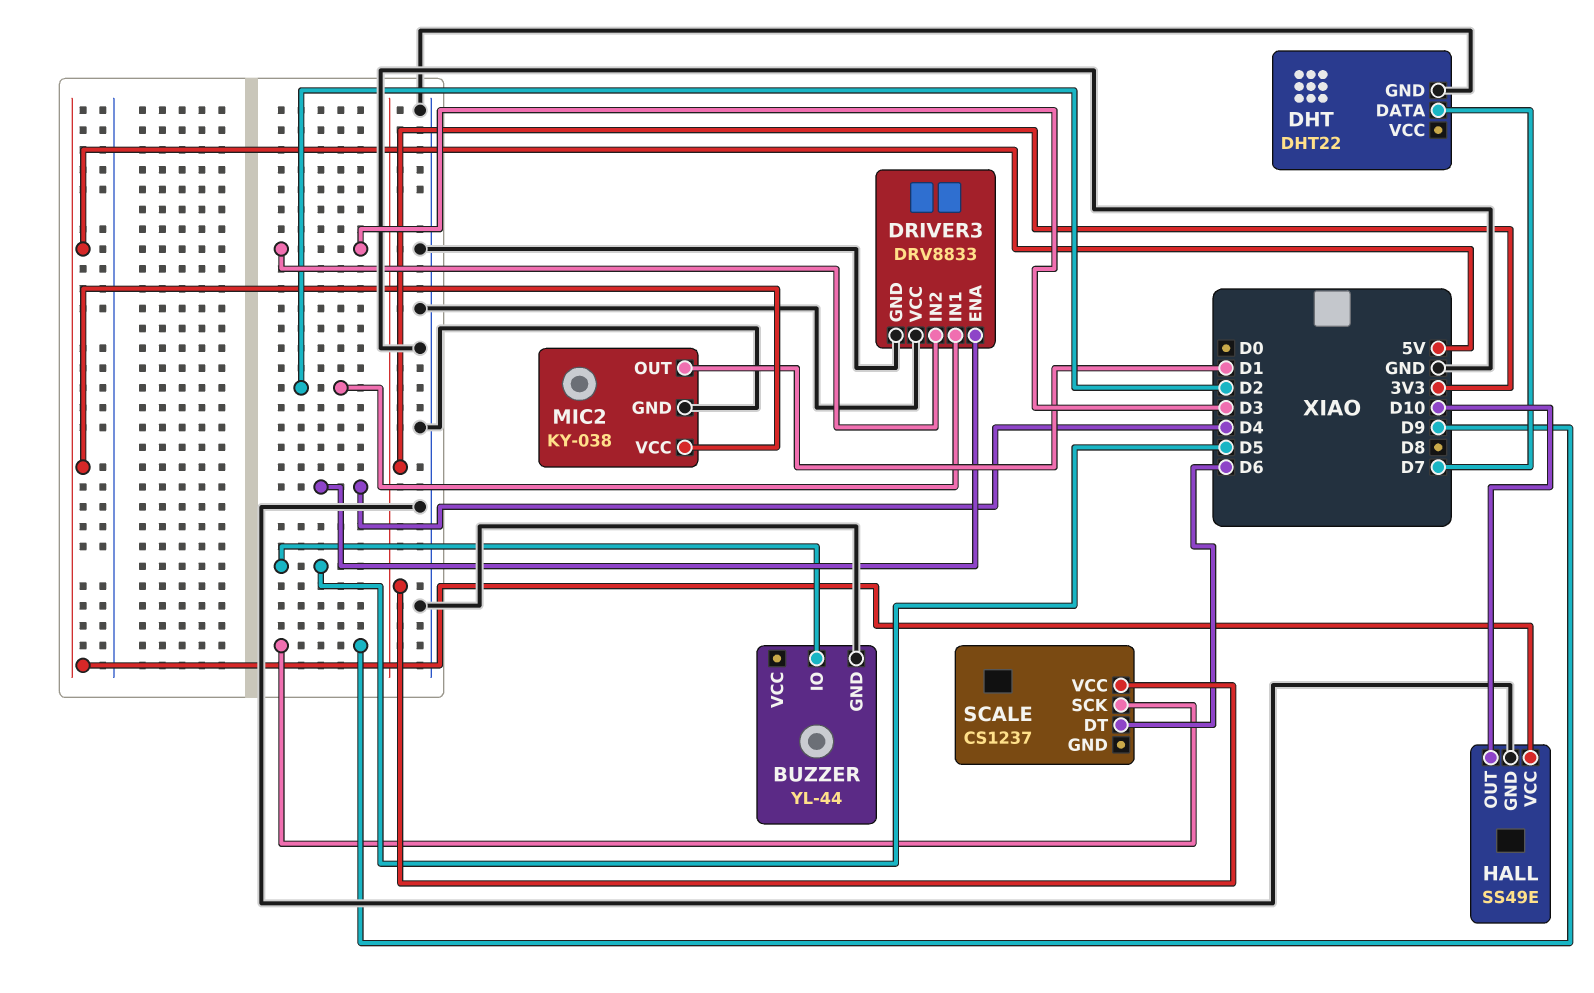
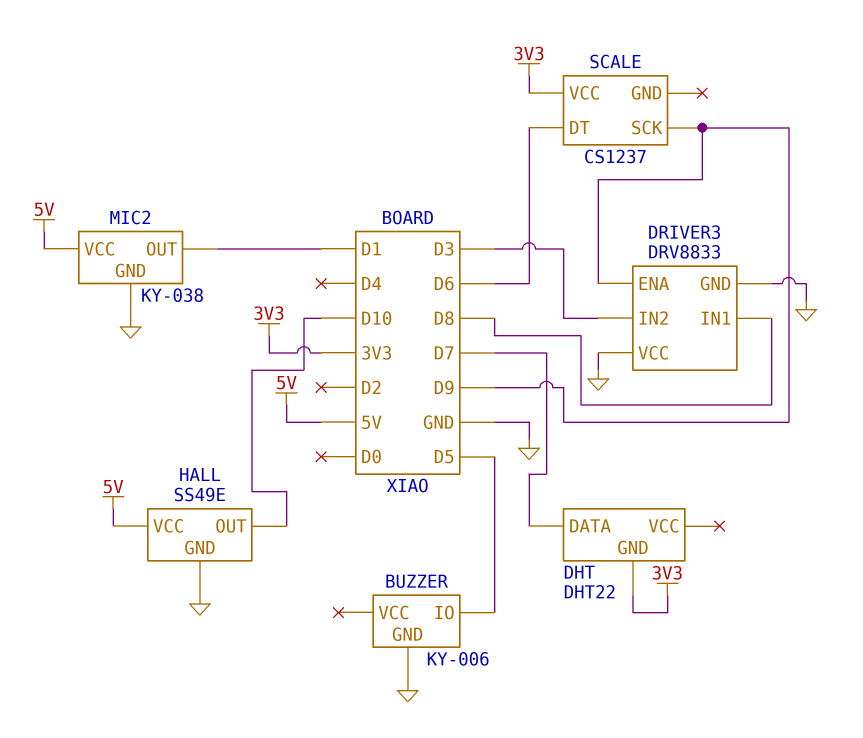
BUZZER: YL-44 -> KY-006
DHT pin GND: GND -> 3V3
DRIVER3 pin ENA: D4 -> D9
DRIVER3 pin IN1: D2 -> D8

